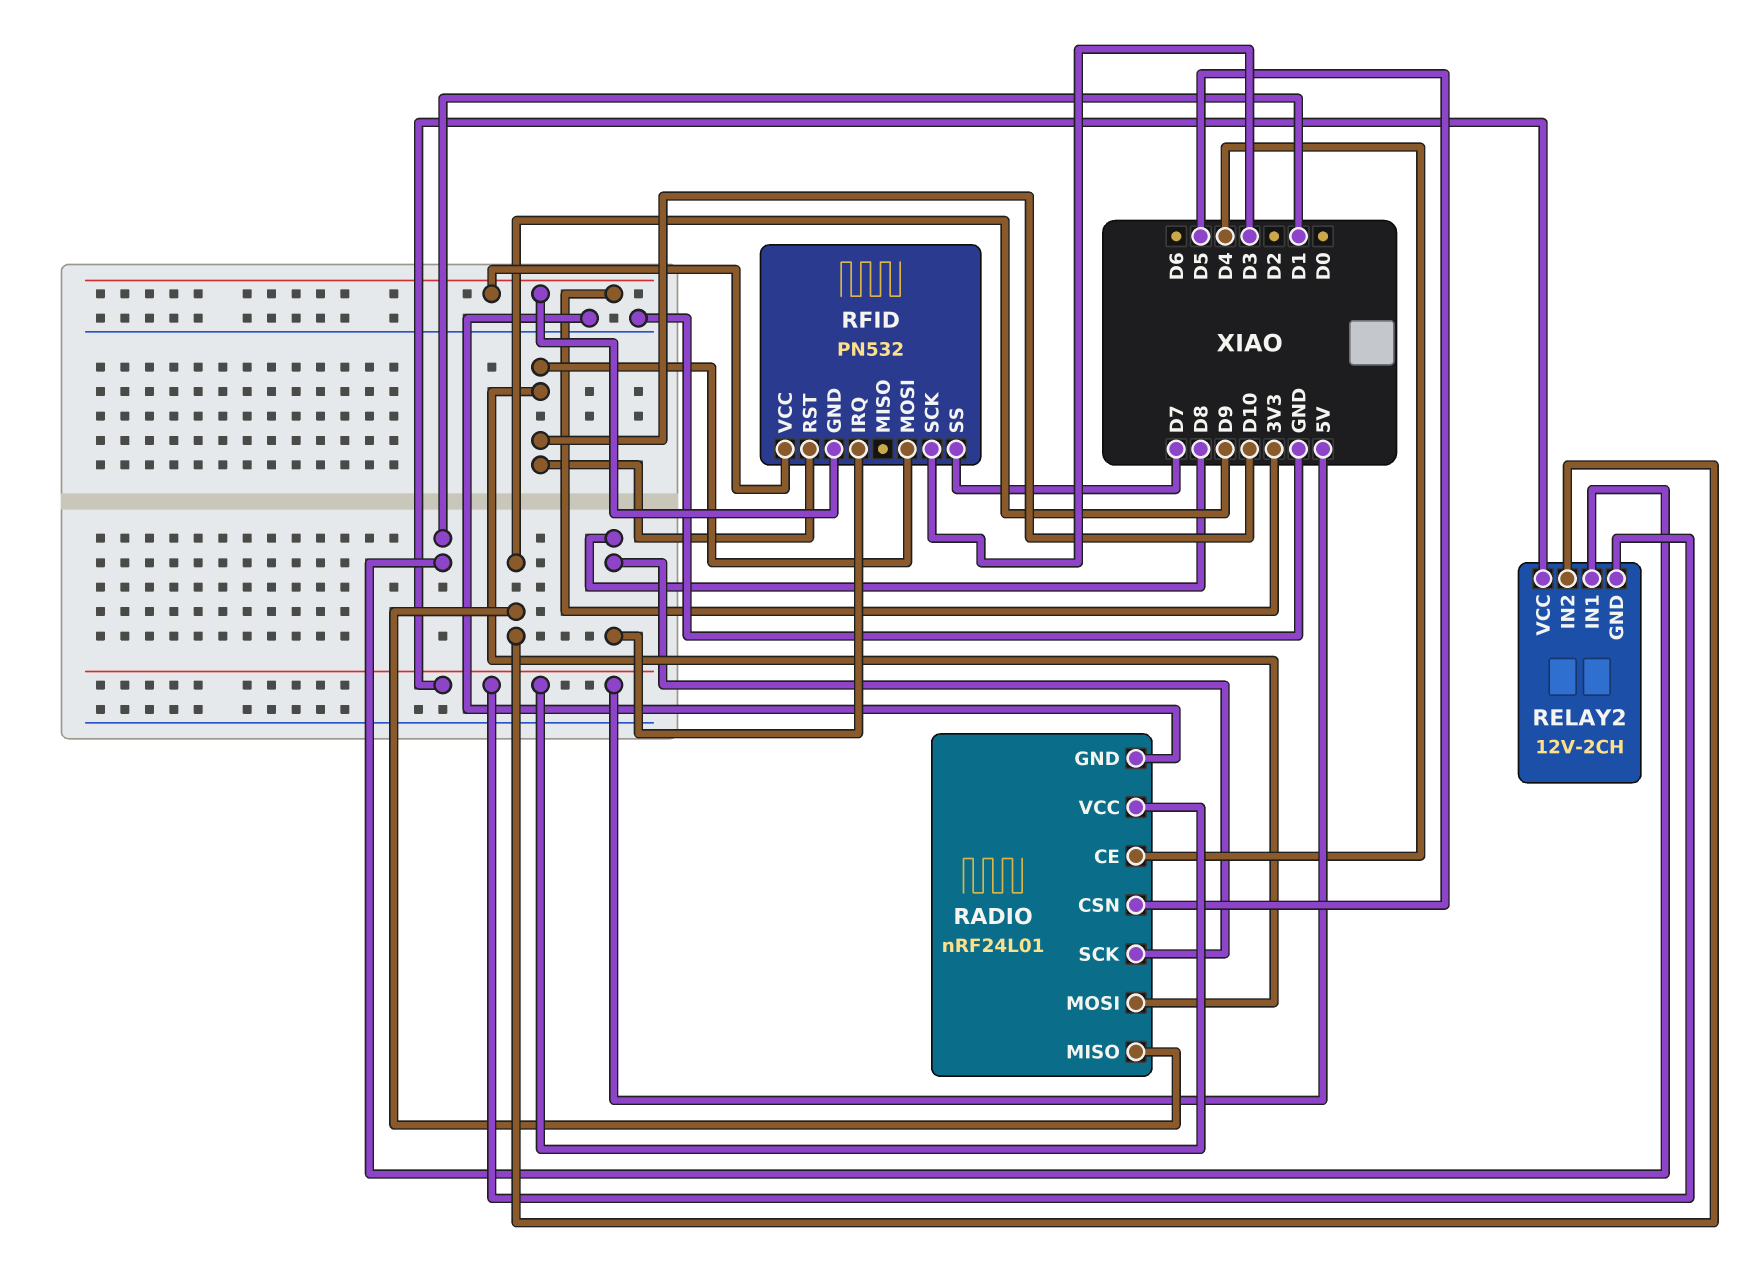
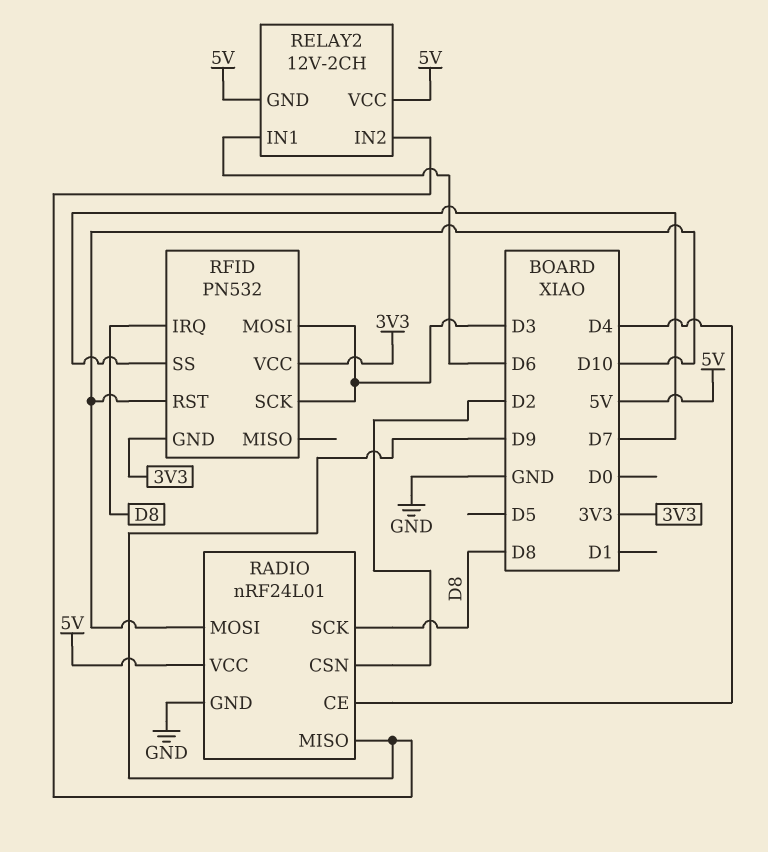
RADIO pin CSN: D5 -> D2
RELAY2 pin IN1: D1 -> D6
RFID pin MOSI: D10 -> D3

